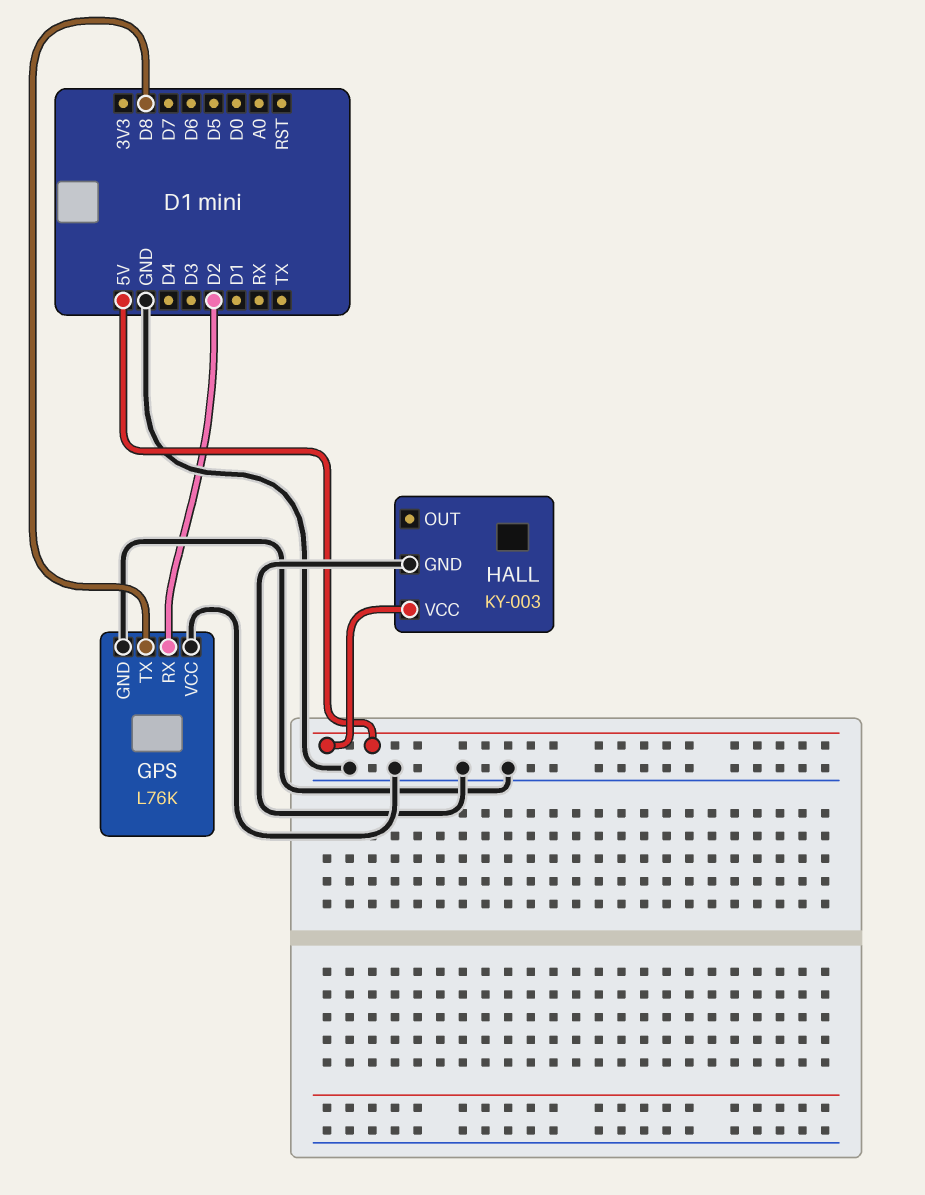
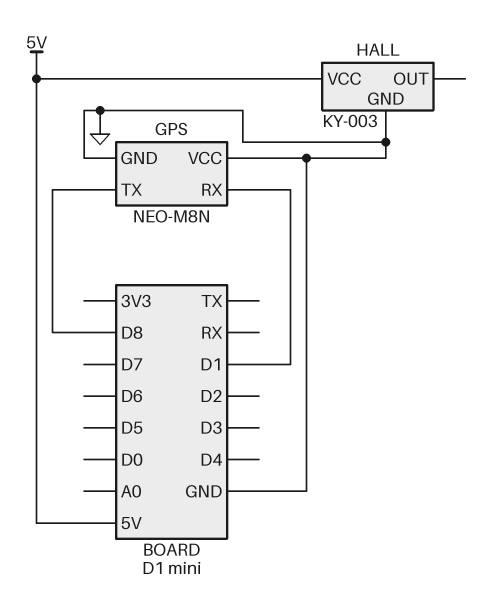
GPS: L76K -> NEO-M8N
GPS pin RX: D2 -> D1

